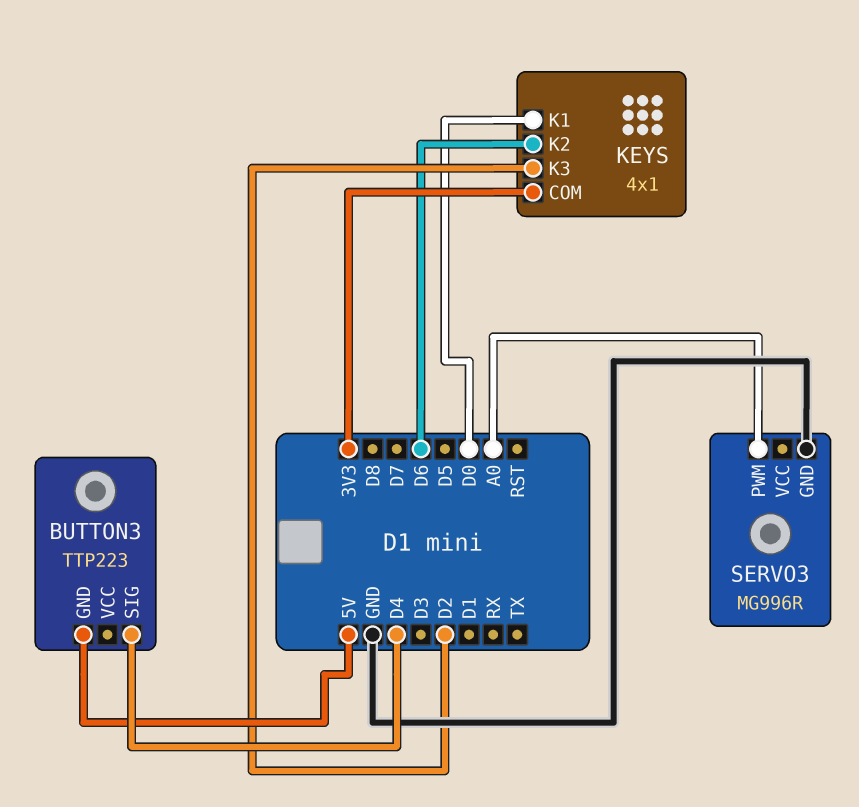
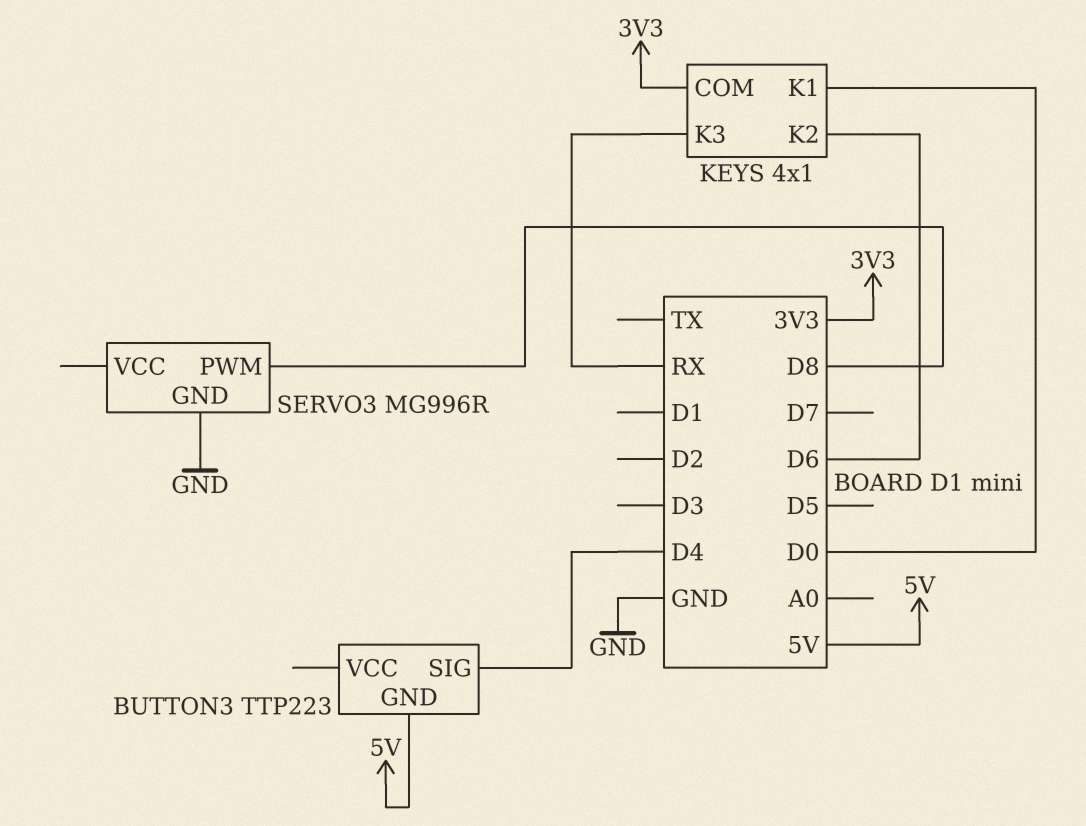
KEYS pin K3: D2 -> RX
SERVO3 pin PWM: A0 -> D8

